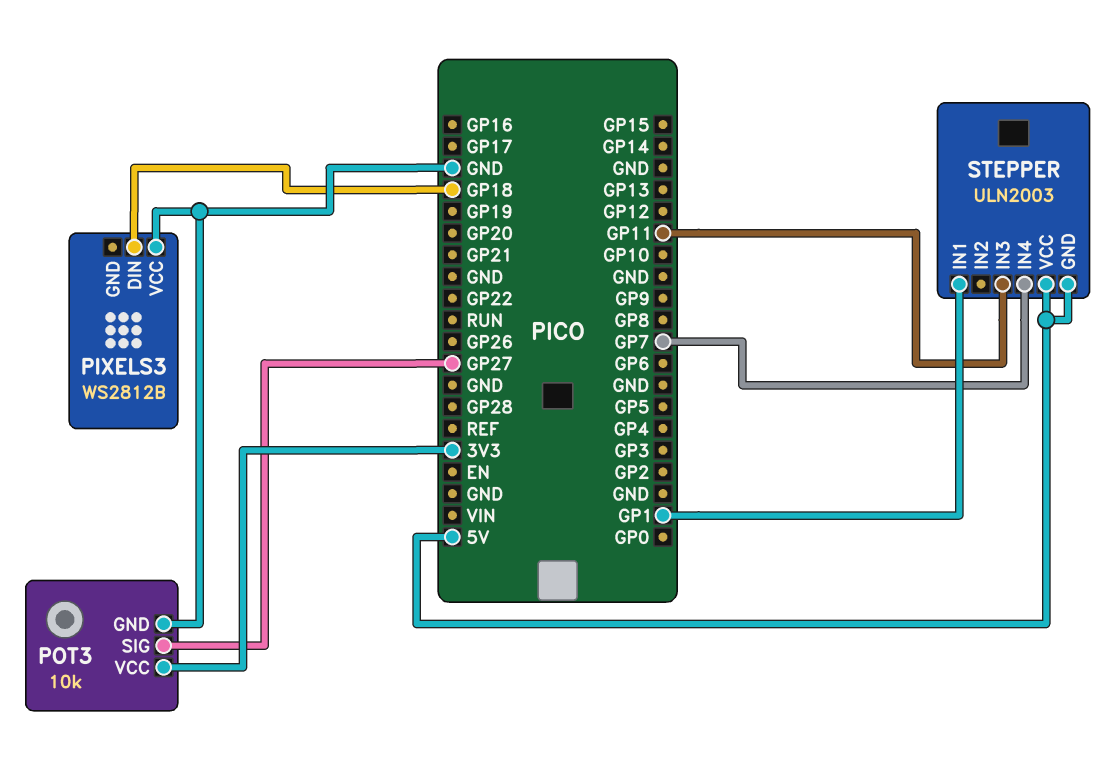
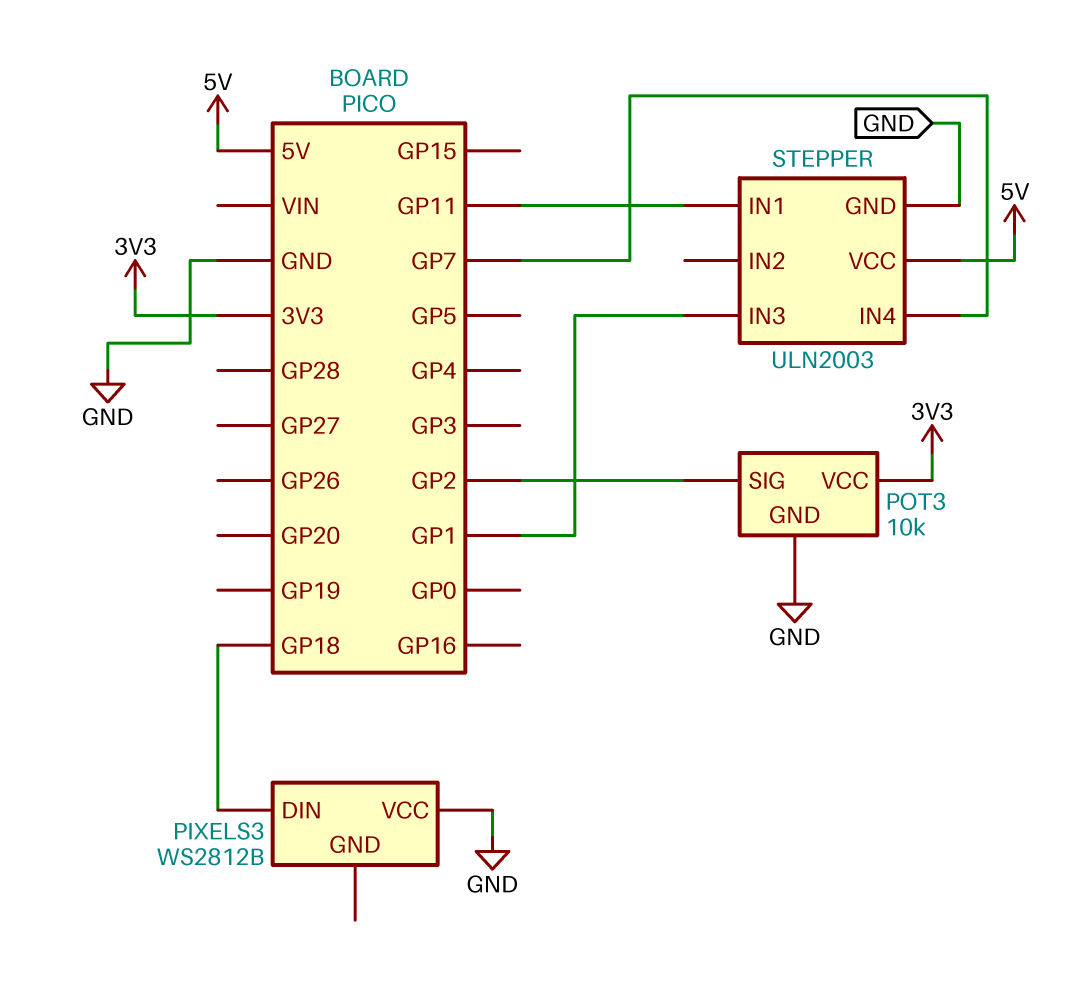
POT3 pin SIG: GP27 -> GP2
STEPPER pin GND: 5V -> GND
STEPPER pin IN1: GP1 -> GP11
STEPPER pin IN3: GP11 -> GP1

